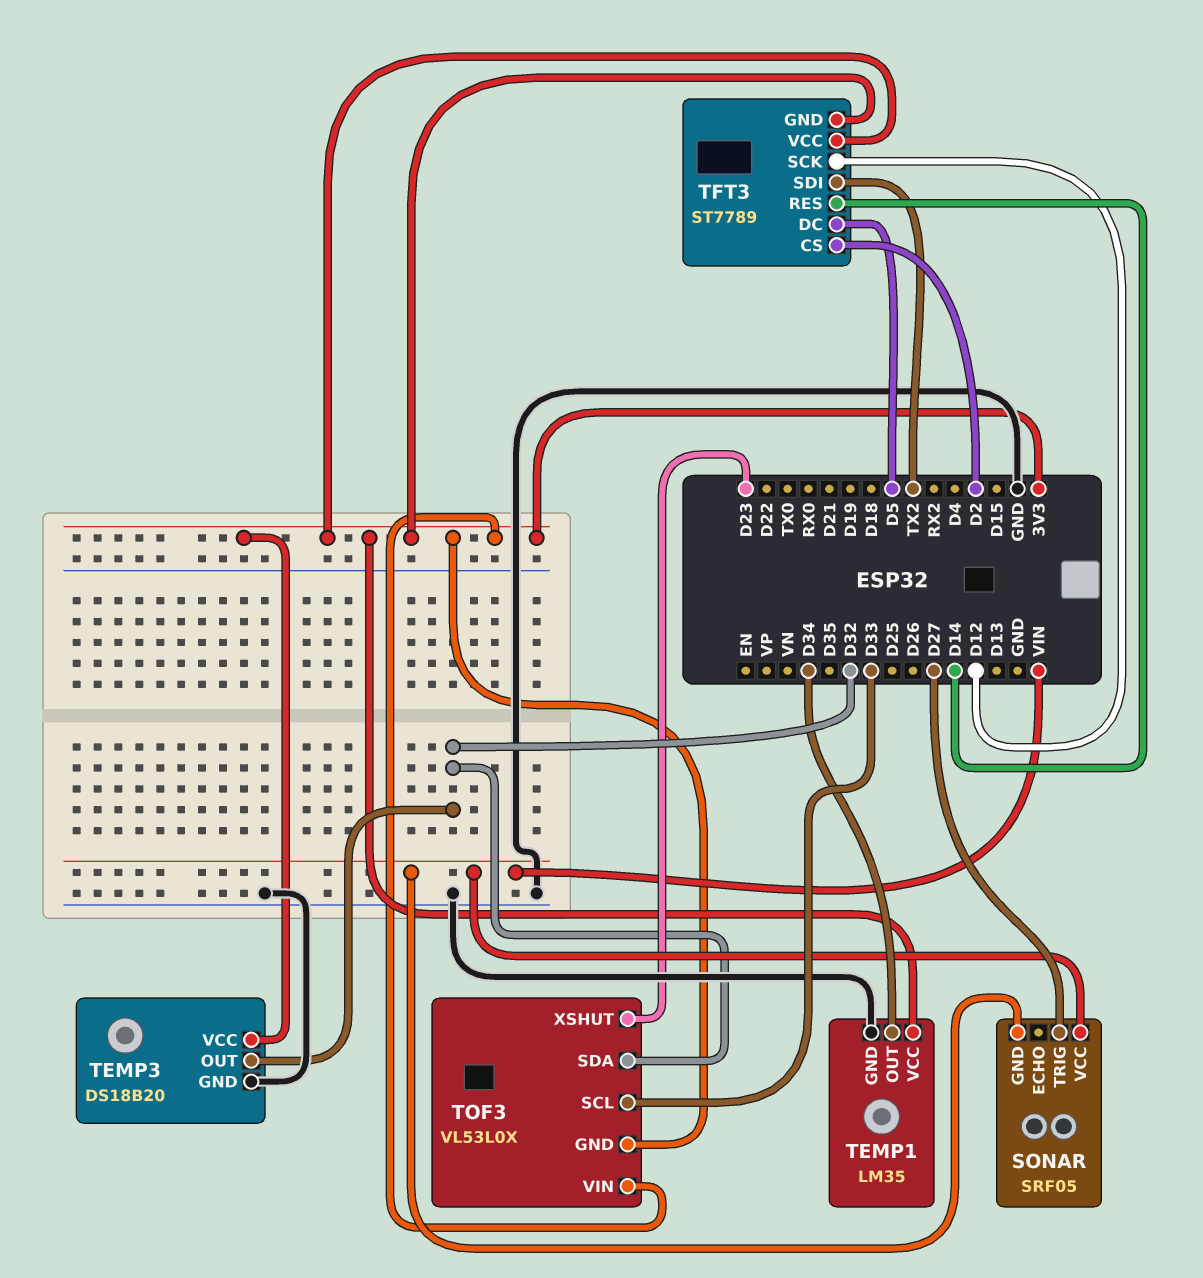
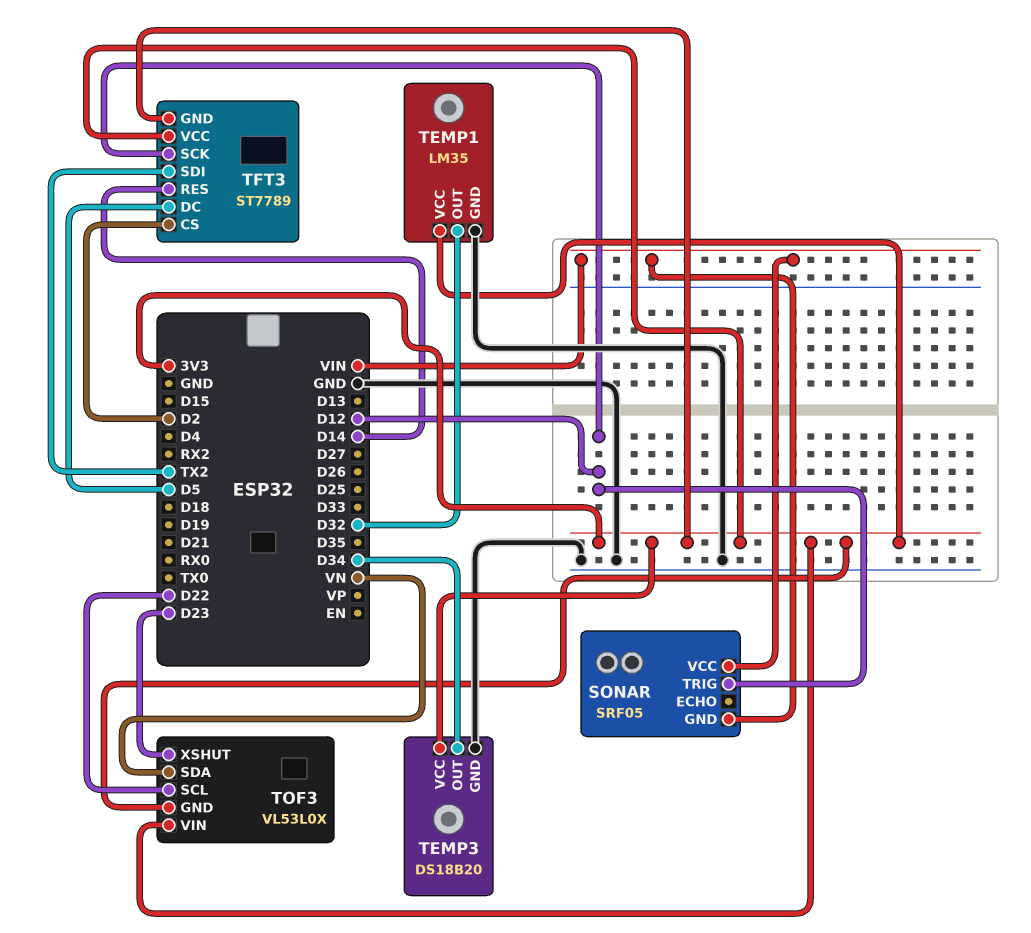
SONAR pin TRIG: D27 -> D12
TEMP1 pin OUT: D34 -> D32
TEMP3 pin OUT: D32 -> D34
TOF3 pin SCL: D33 -> D22
TOF3 pin SDA: D32 -> VN

